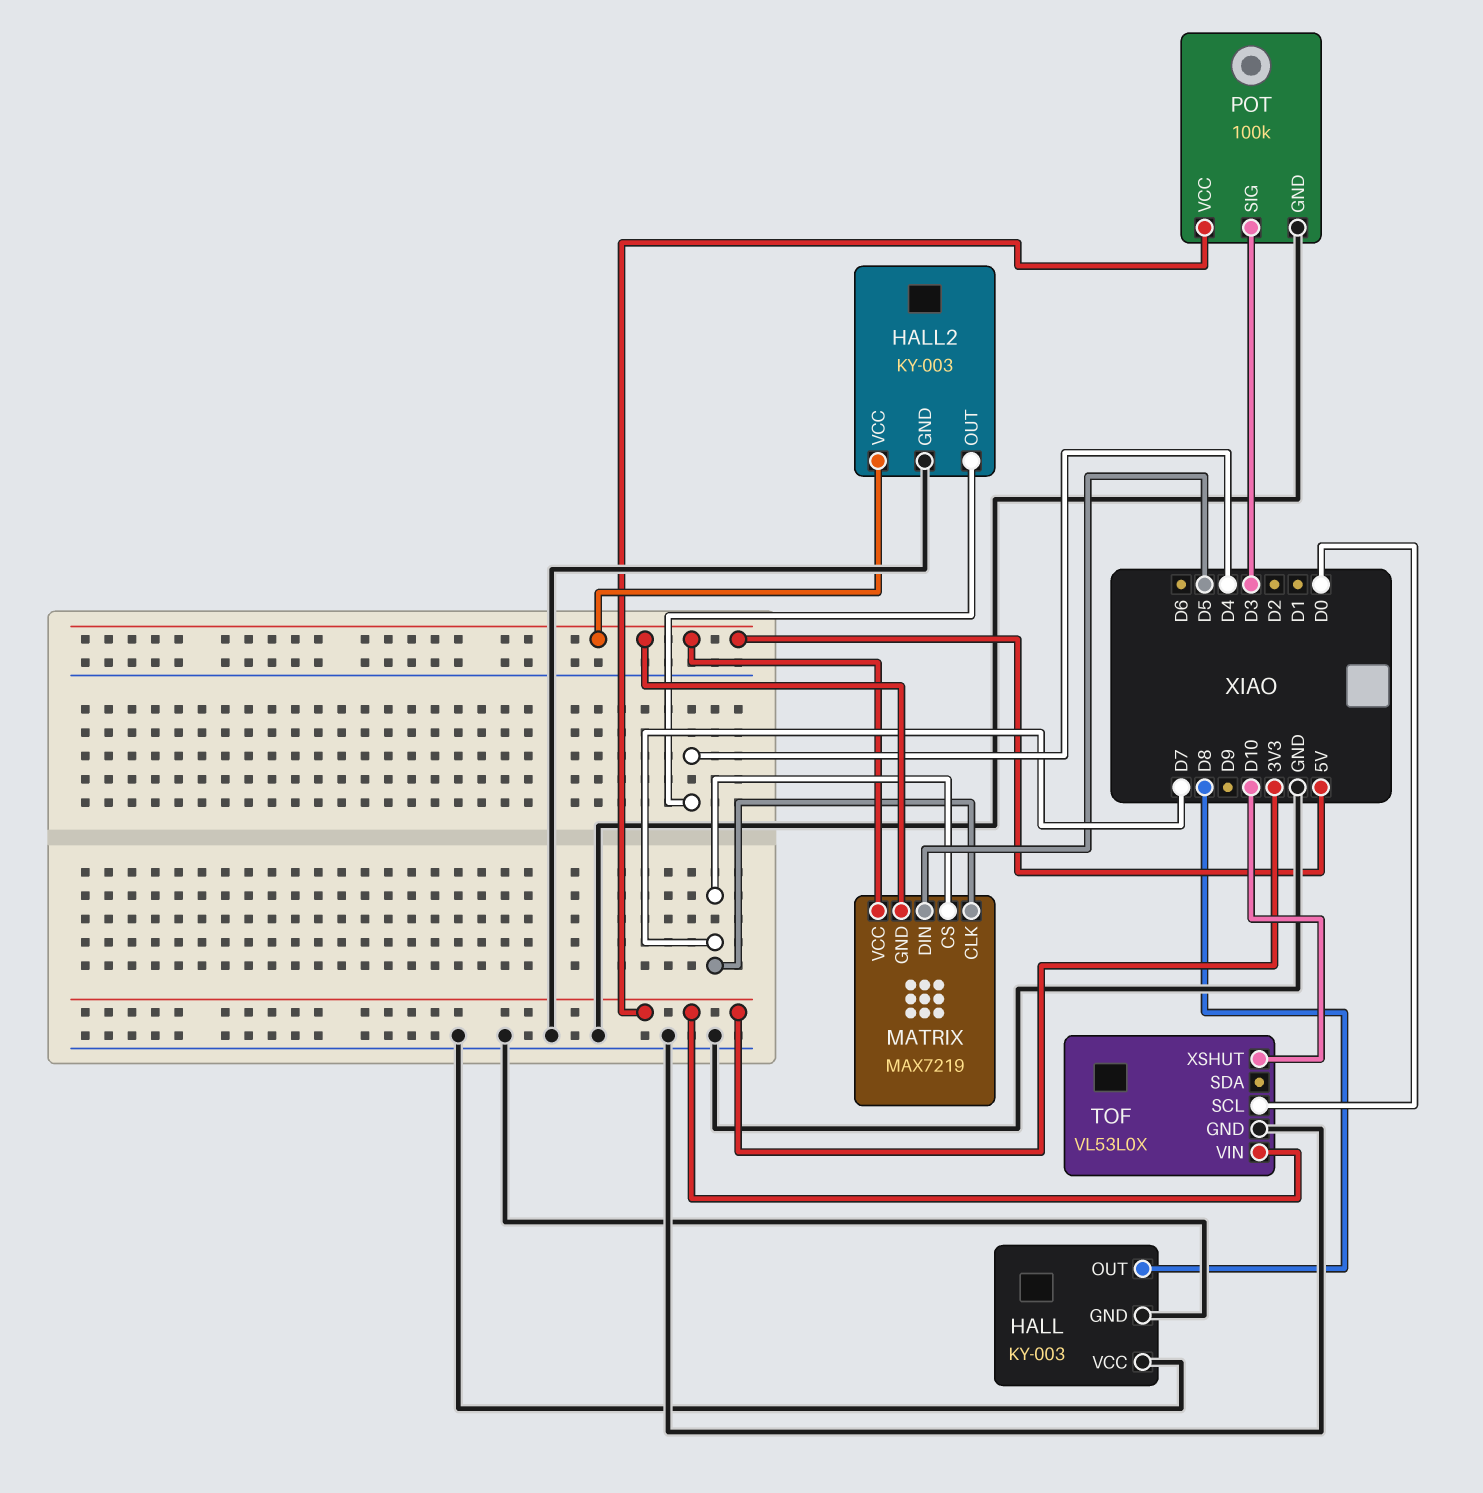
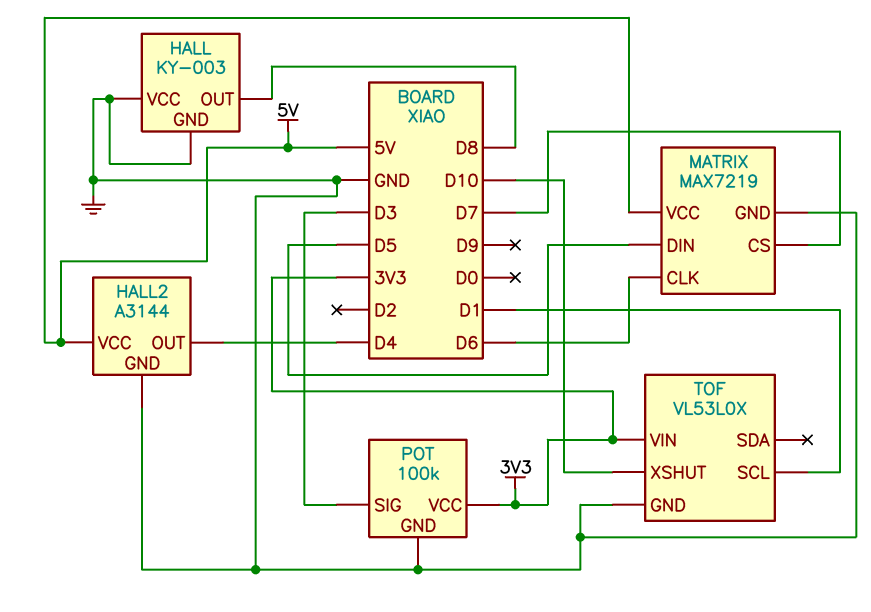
HALL2: KY-003 -> A3144
MATRIX pin CLK: D7 -> D6
MATRIX pin GND: 5V -> GND
TOF pin SCL: D0 -> D1

